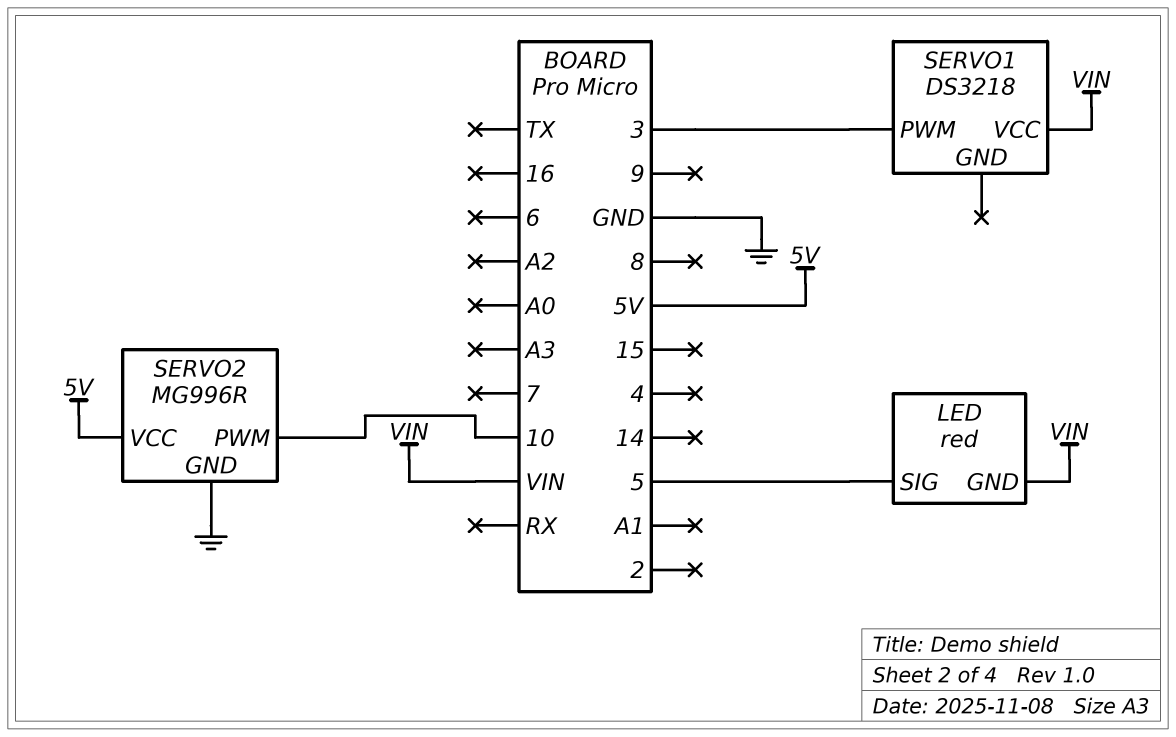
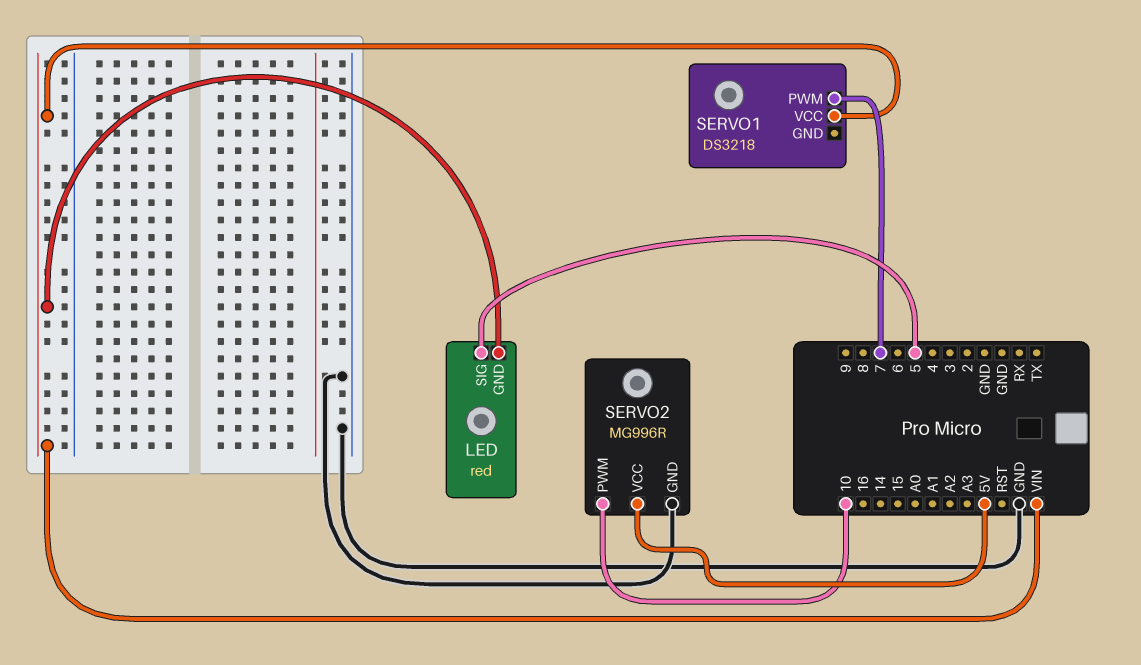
SERVO1 pin PWM: 3 -> 7

